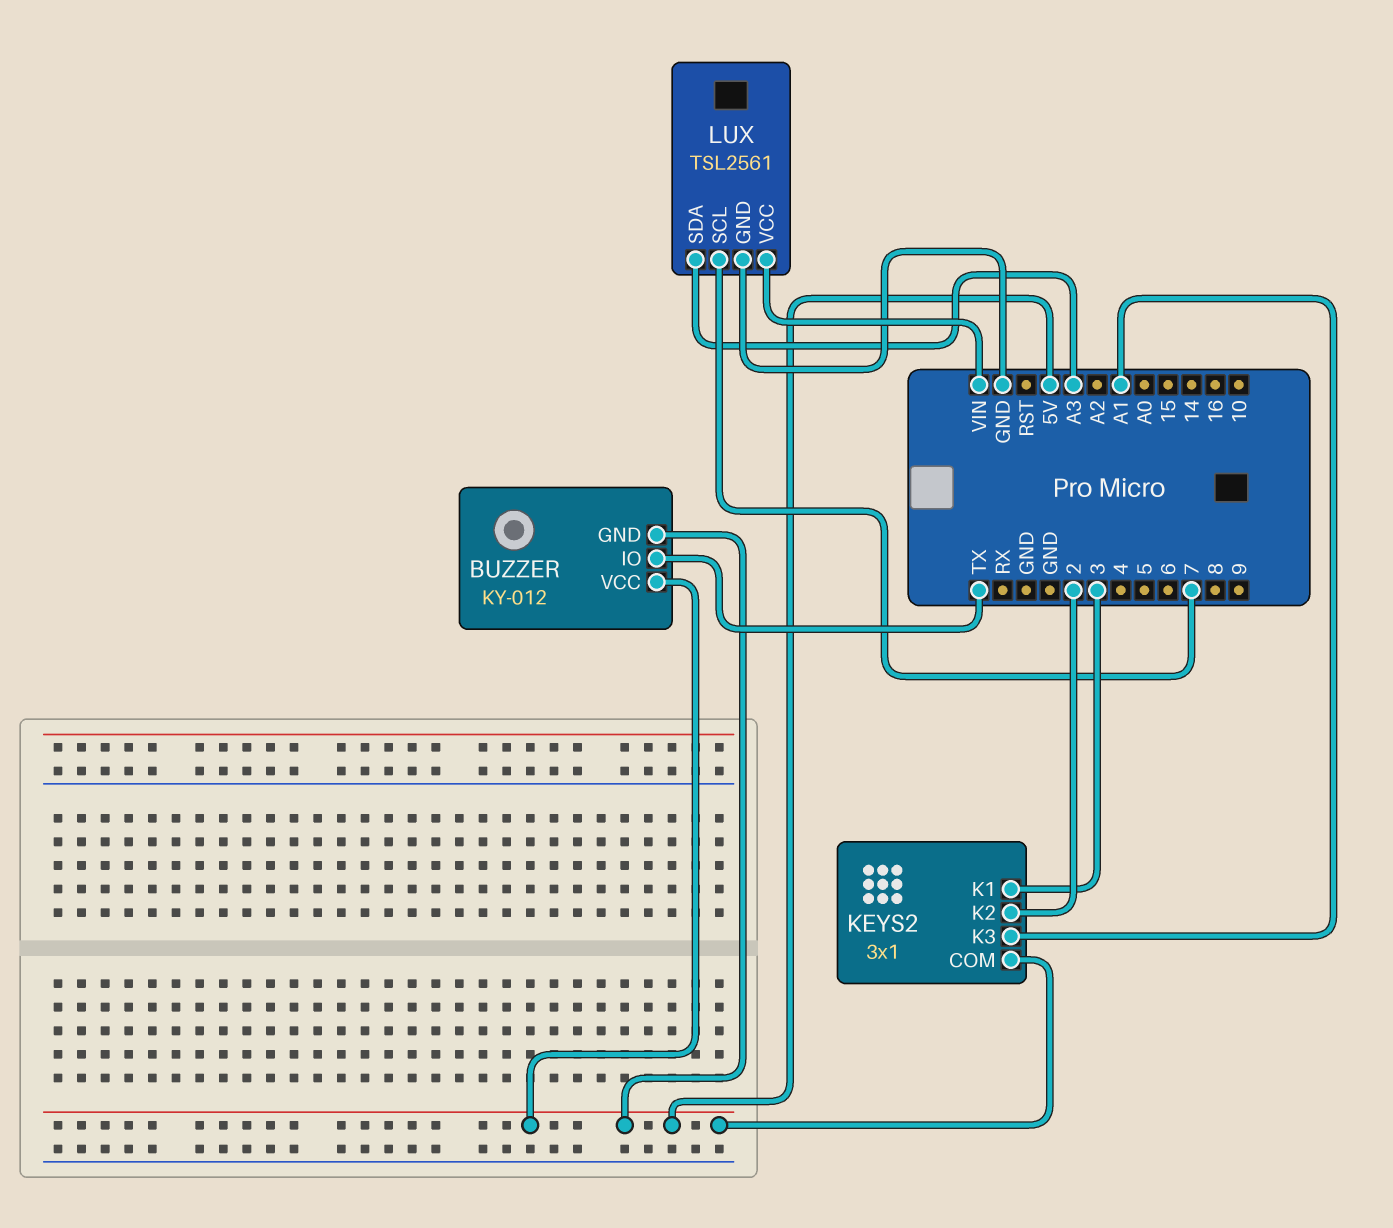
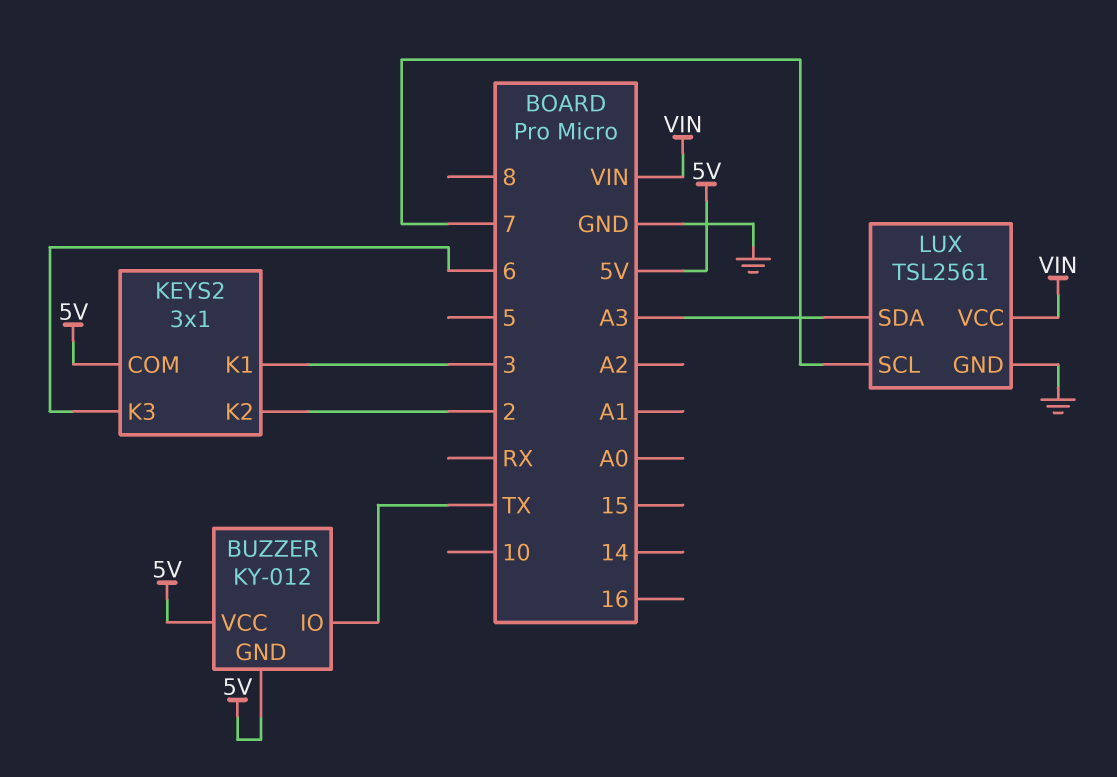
KEYS2 pin K3: A1 -> 6

